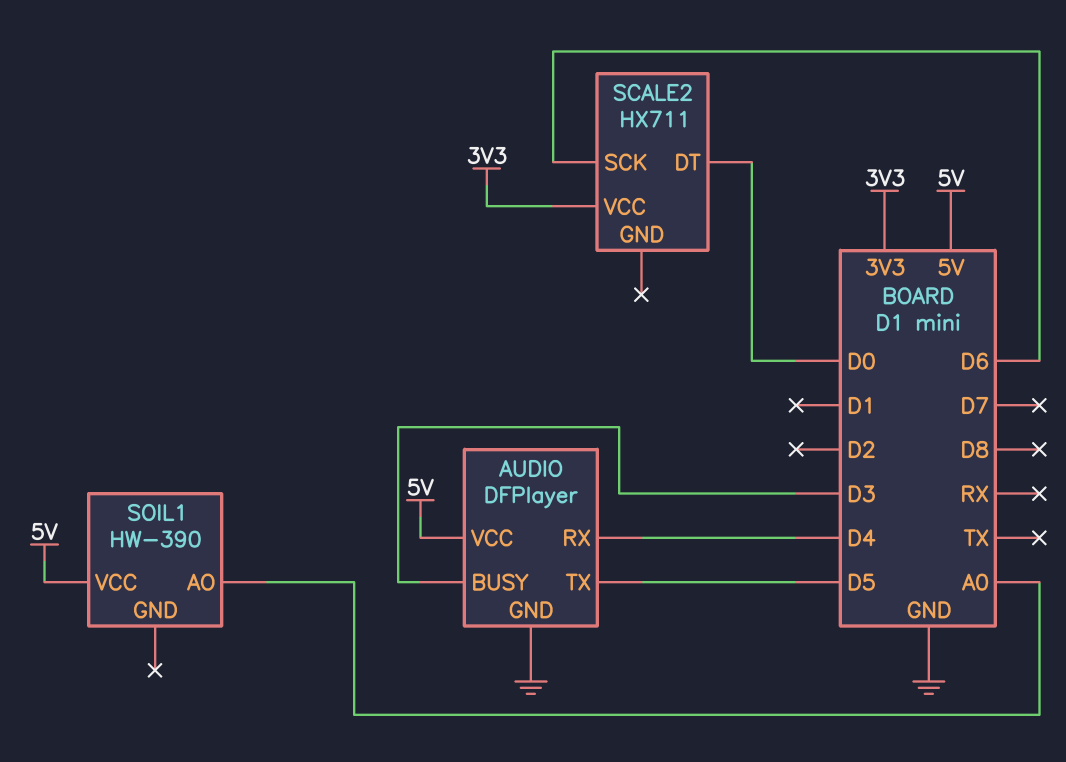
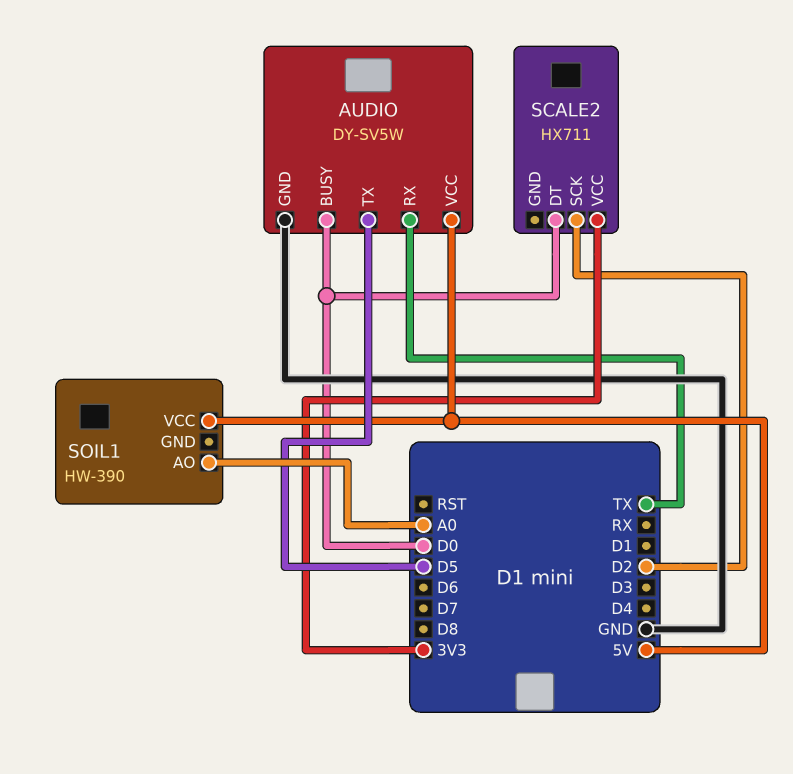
AUDIO: DFPlayer -> DY-SV5W
AUDIO pin BUSY: D3 -> D0
AUDIO pin RX: D4 -> TX
SCALE2 pin SCK: D6 -> D2

